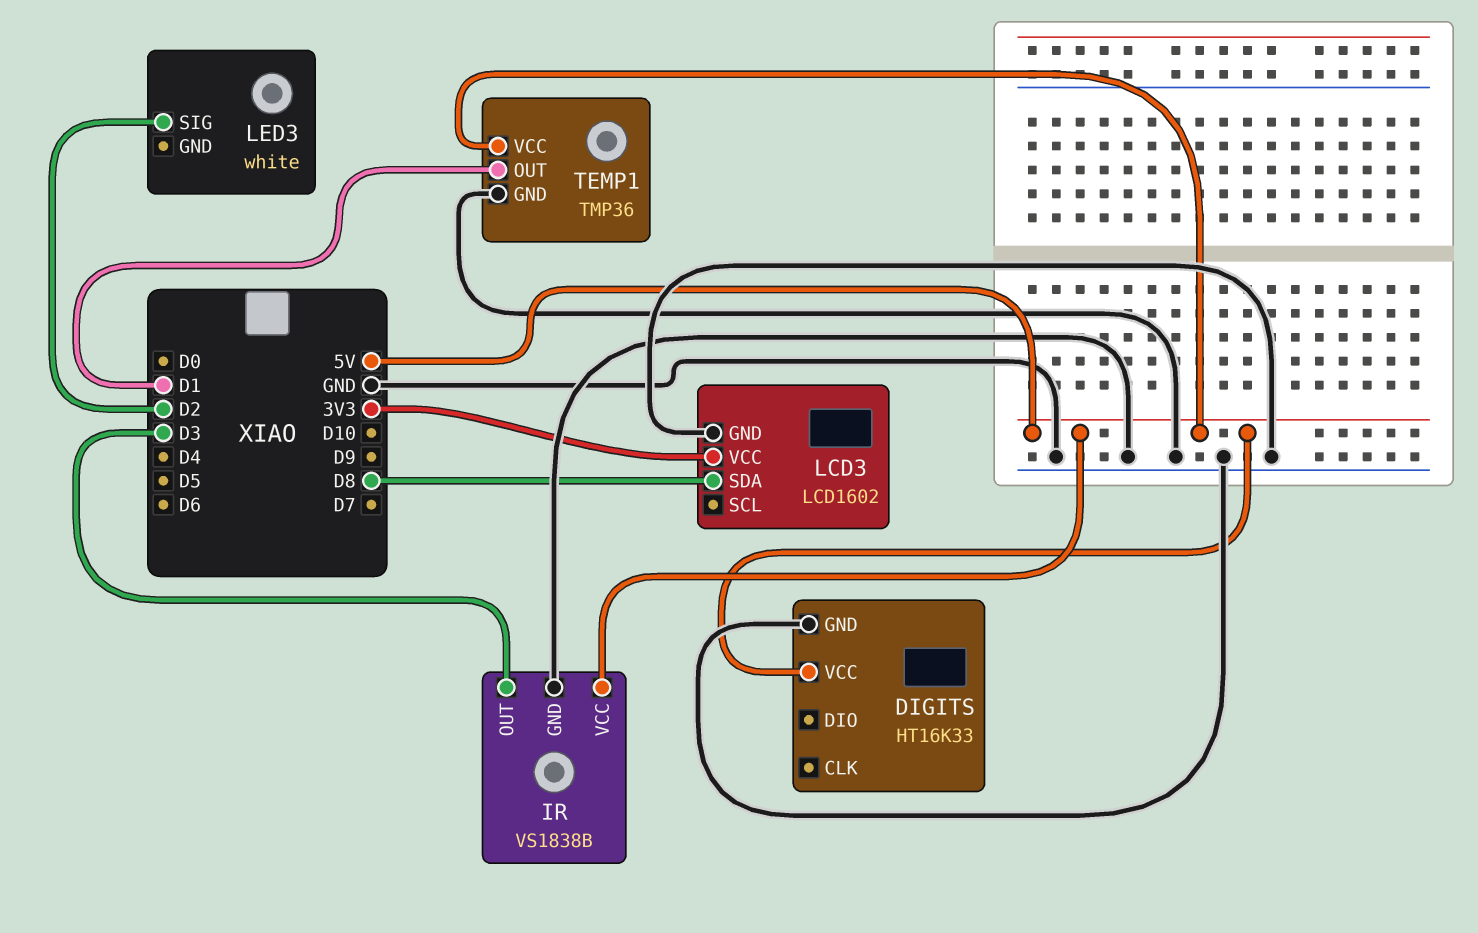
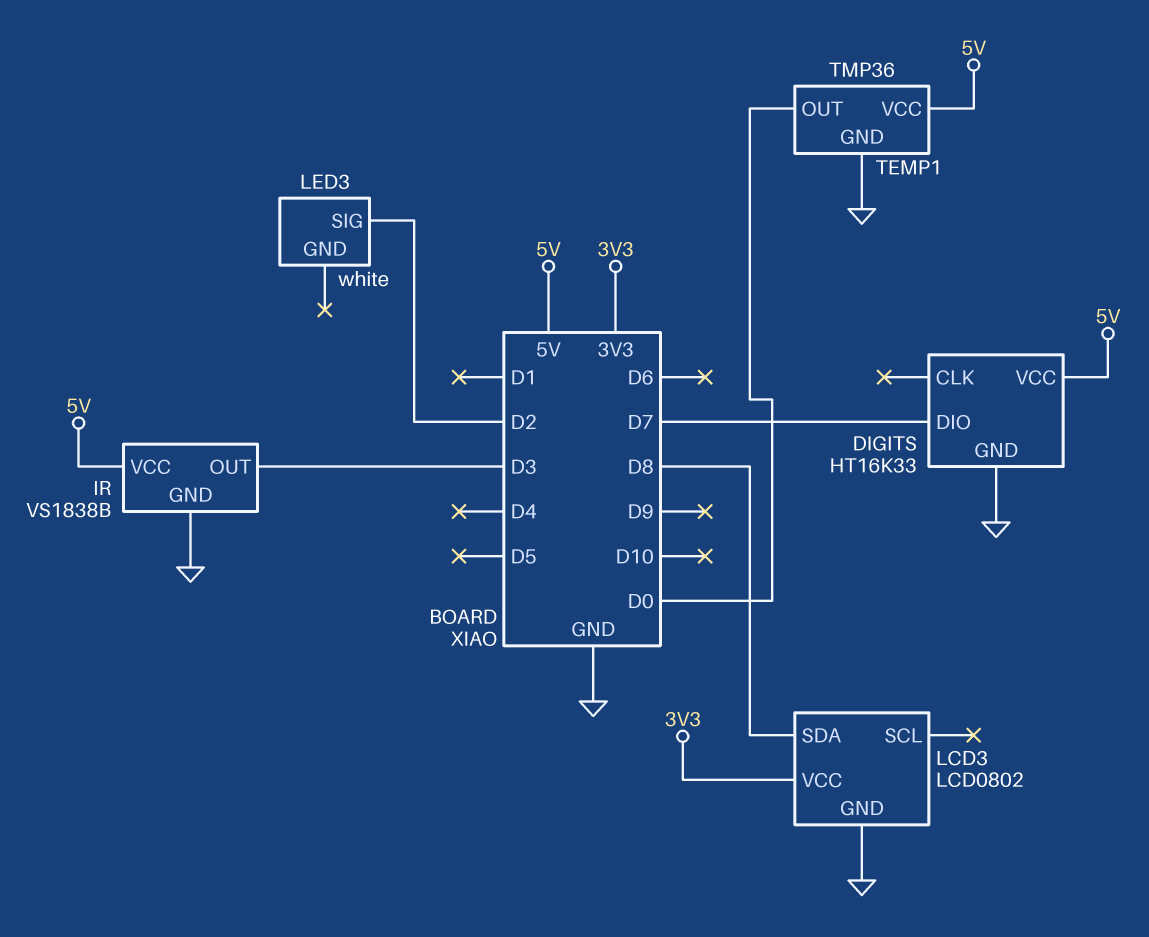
DIGITS pin DIO: none -> D7
LCD3: LCD1602 -> LCD0802
TEMP1 pin OUT: D1 -> D0

